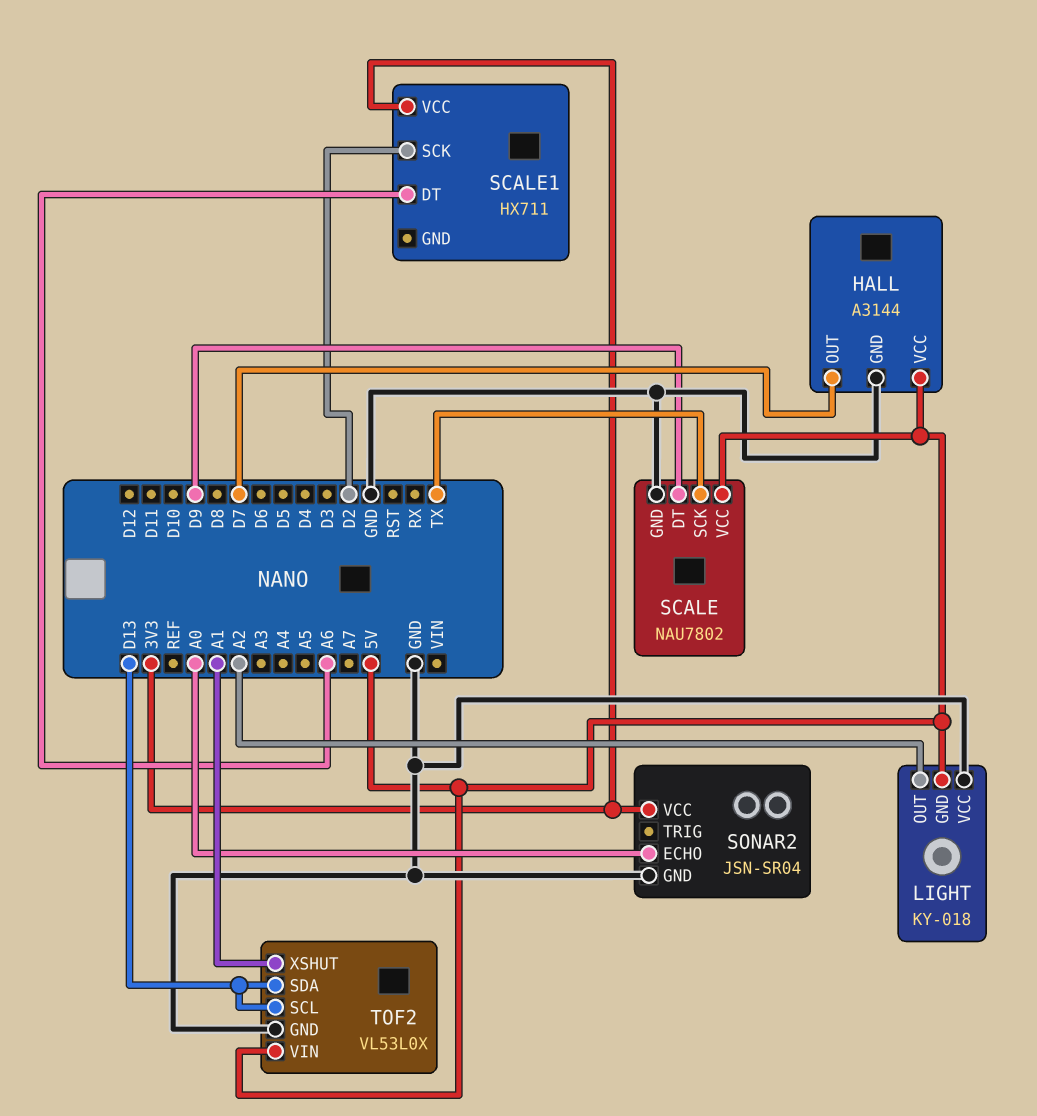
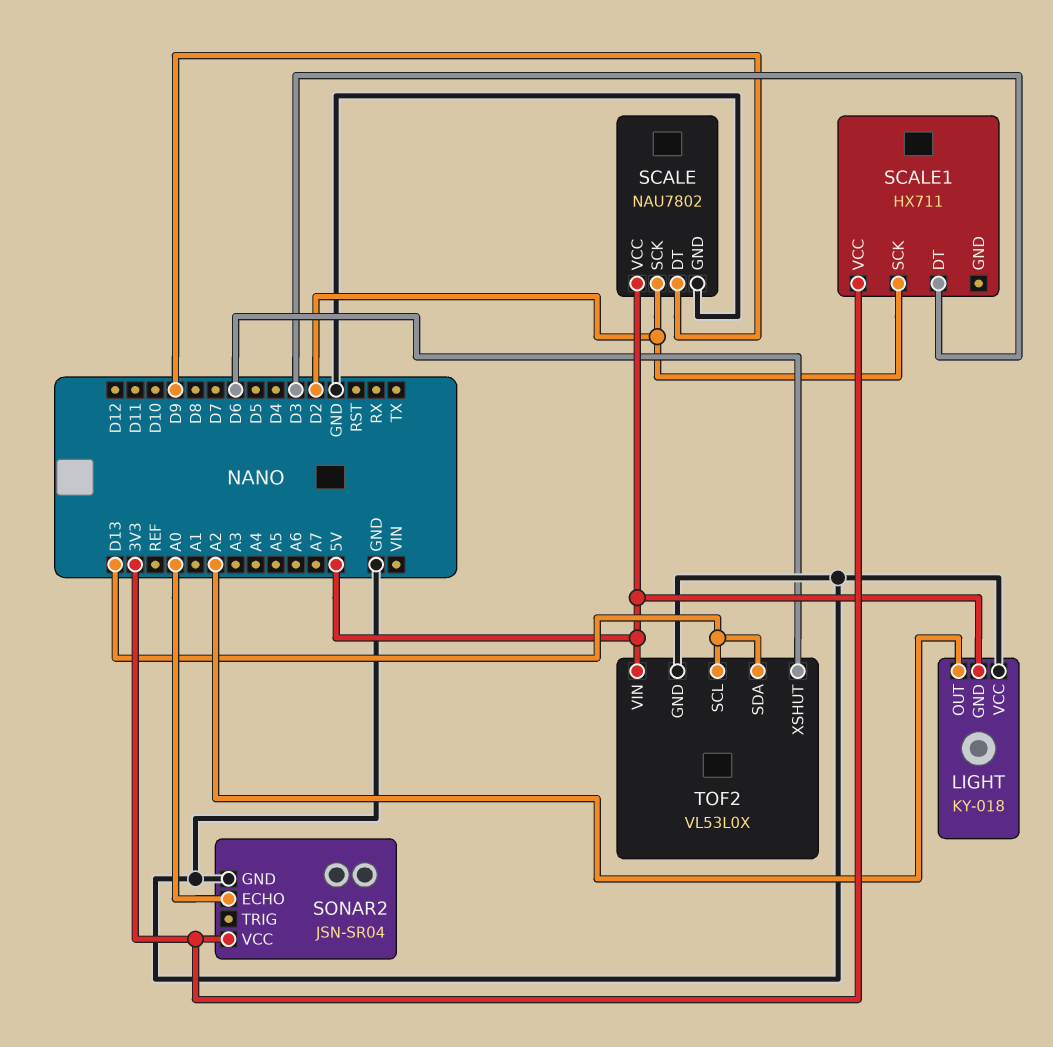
HALL: A3144 -> none
HALL pin GND: GND -> none
HALL pin OUT: D7 -> none
HALL pin VCC: 5V -> none
SCALE pin SCK: TX -> D2
SCALE1 pin DT: A6 -> D3
TOF2 pin XSHUT: A1 -> D6

